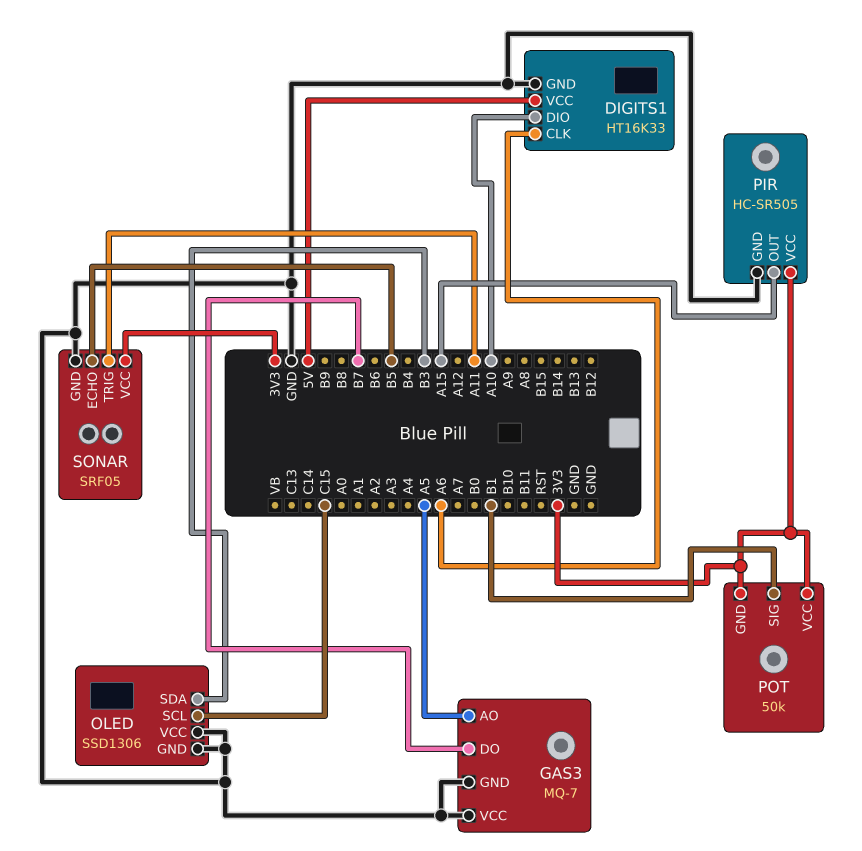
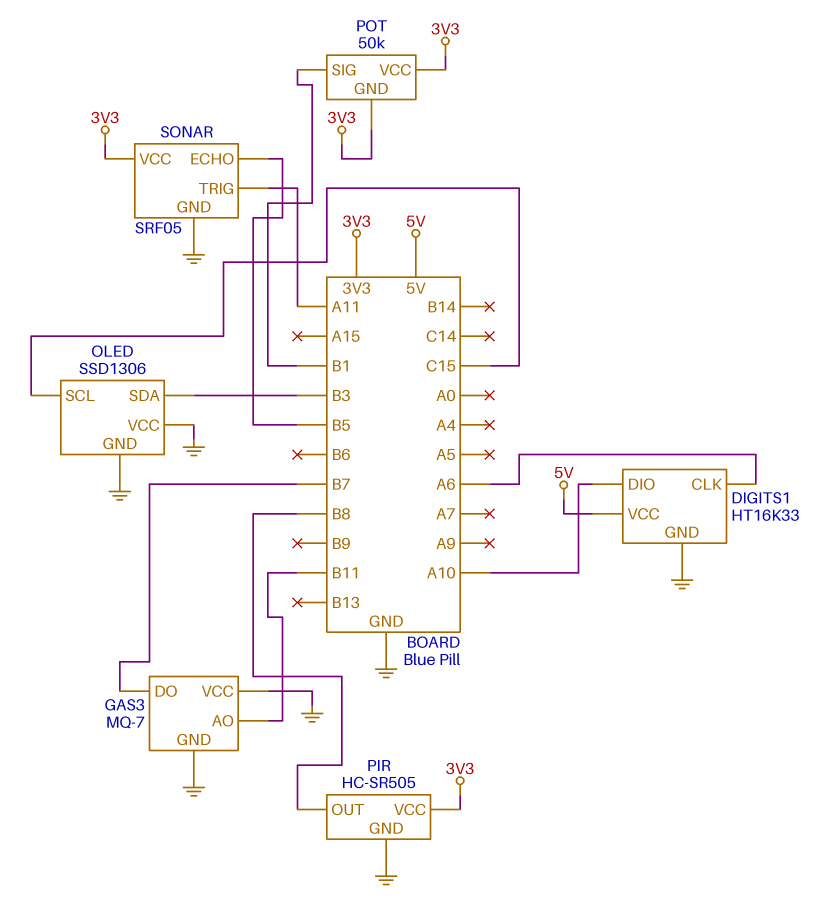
GAS3 pin AO: A5 -> B11
PIR pin OUT: A15 -> B8

